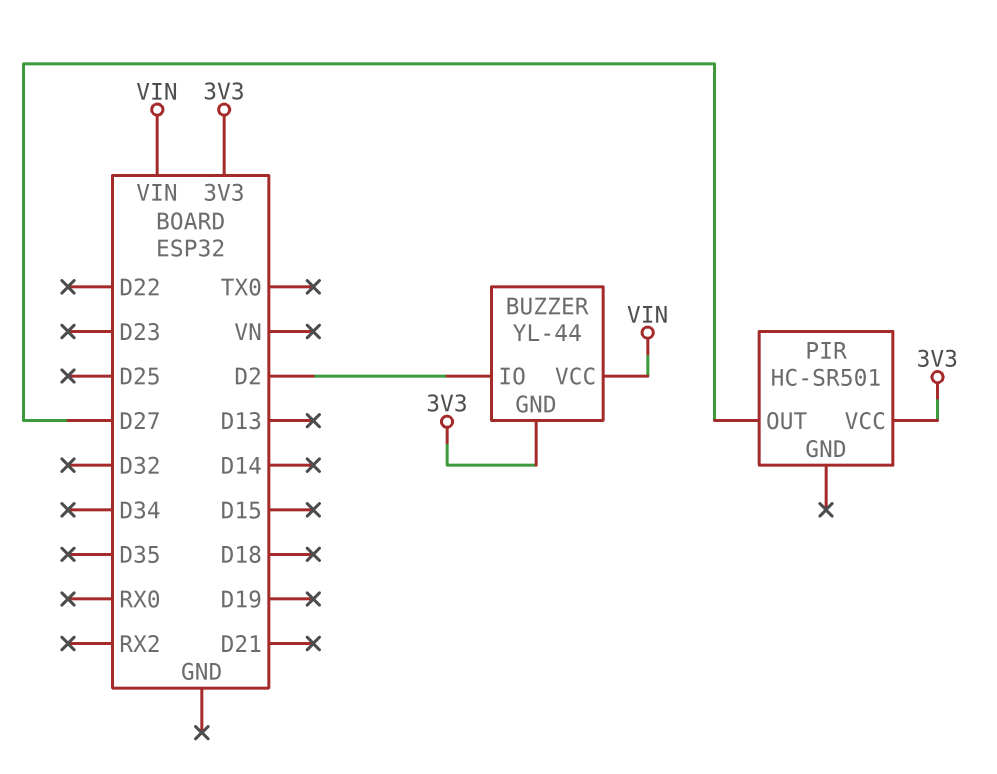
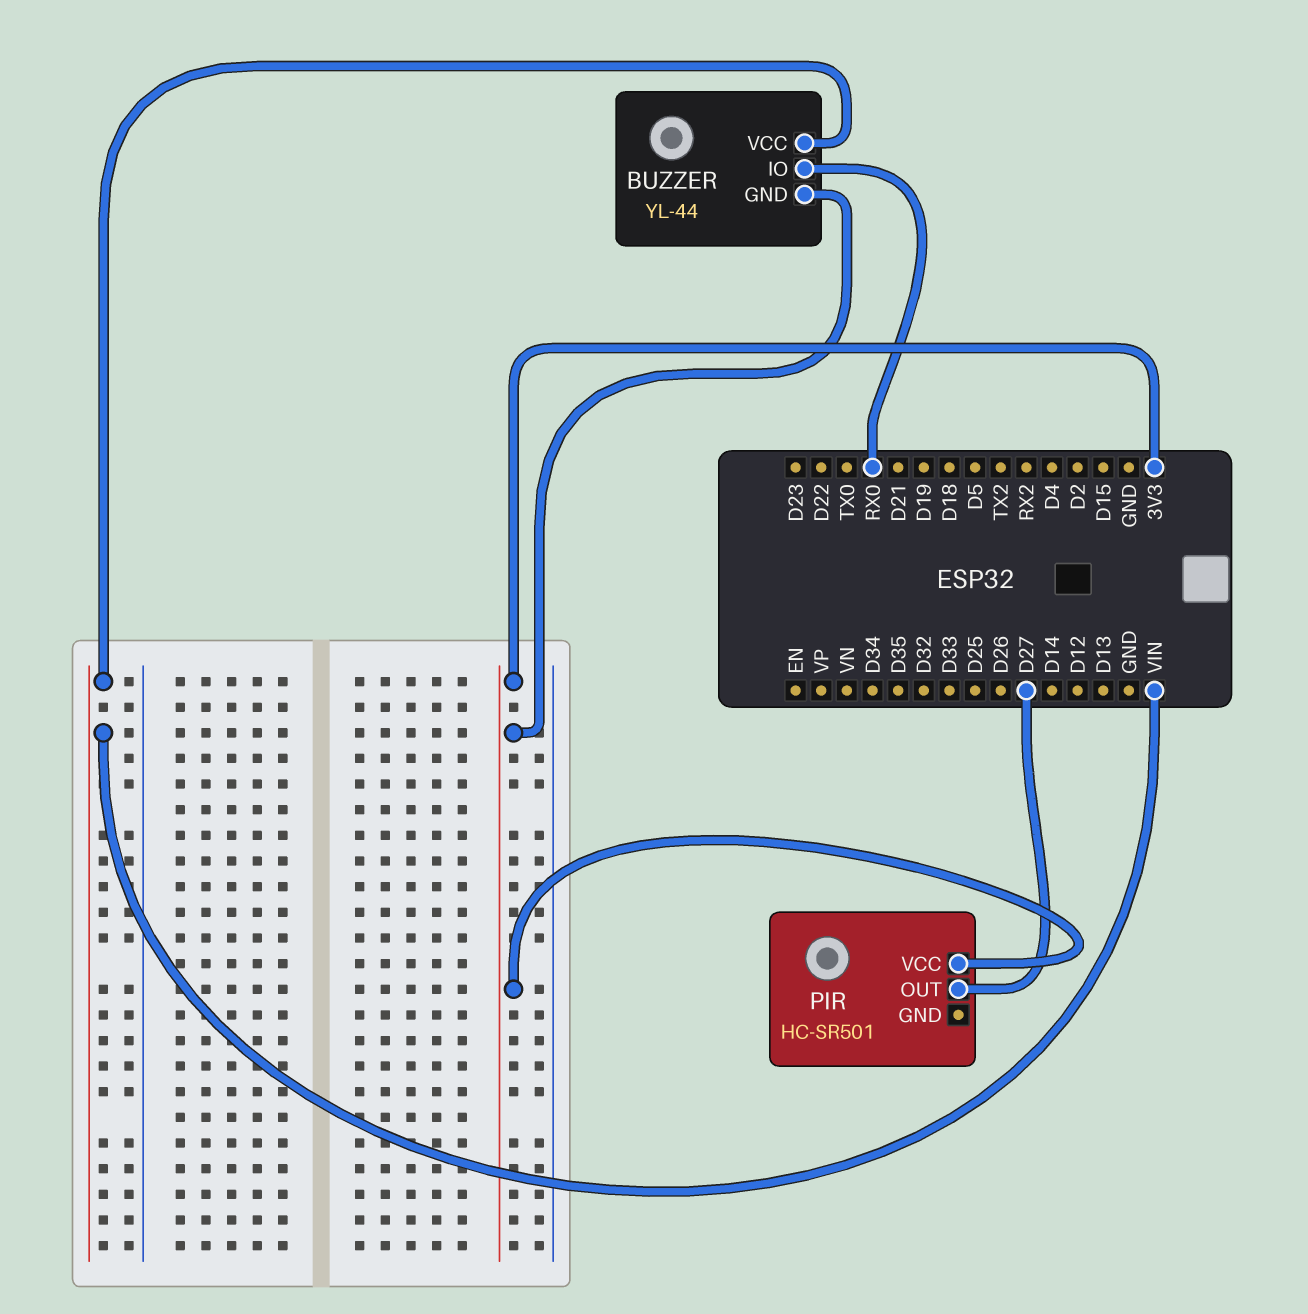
BUZZER pin IO: D2 -> RX0

